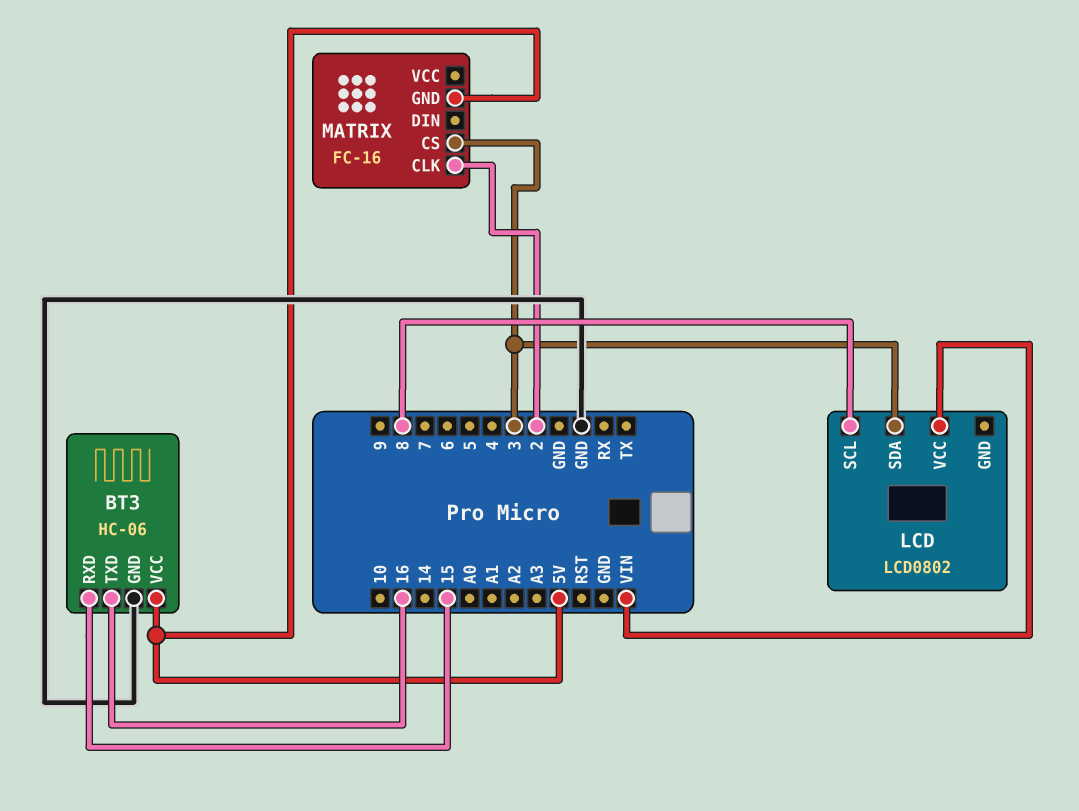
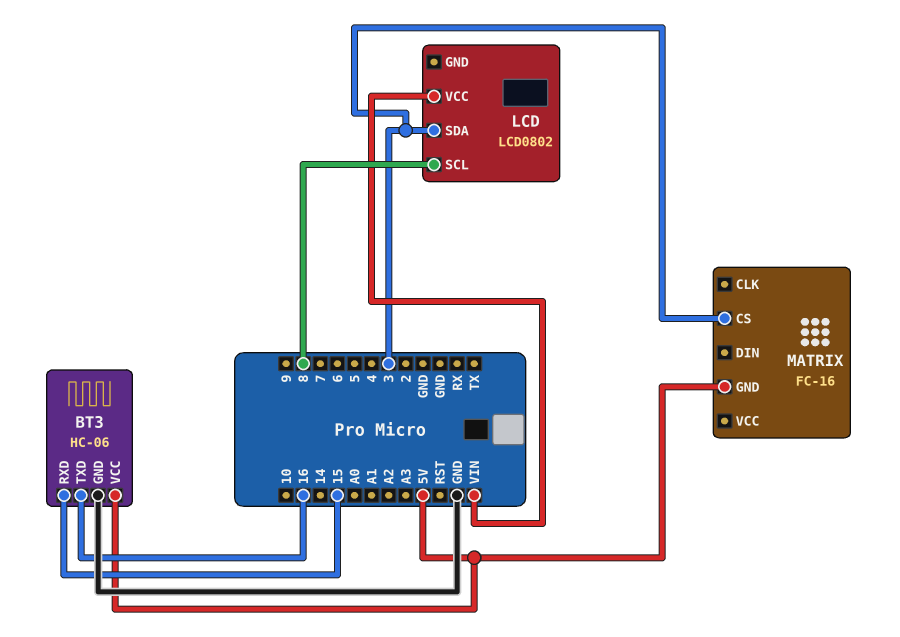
MATRIX pin CLK: 2 -> none

